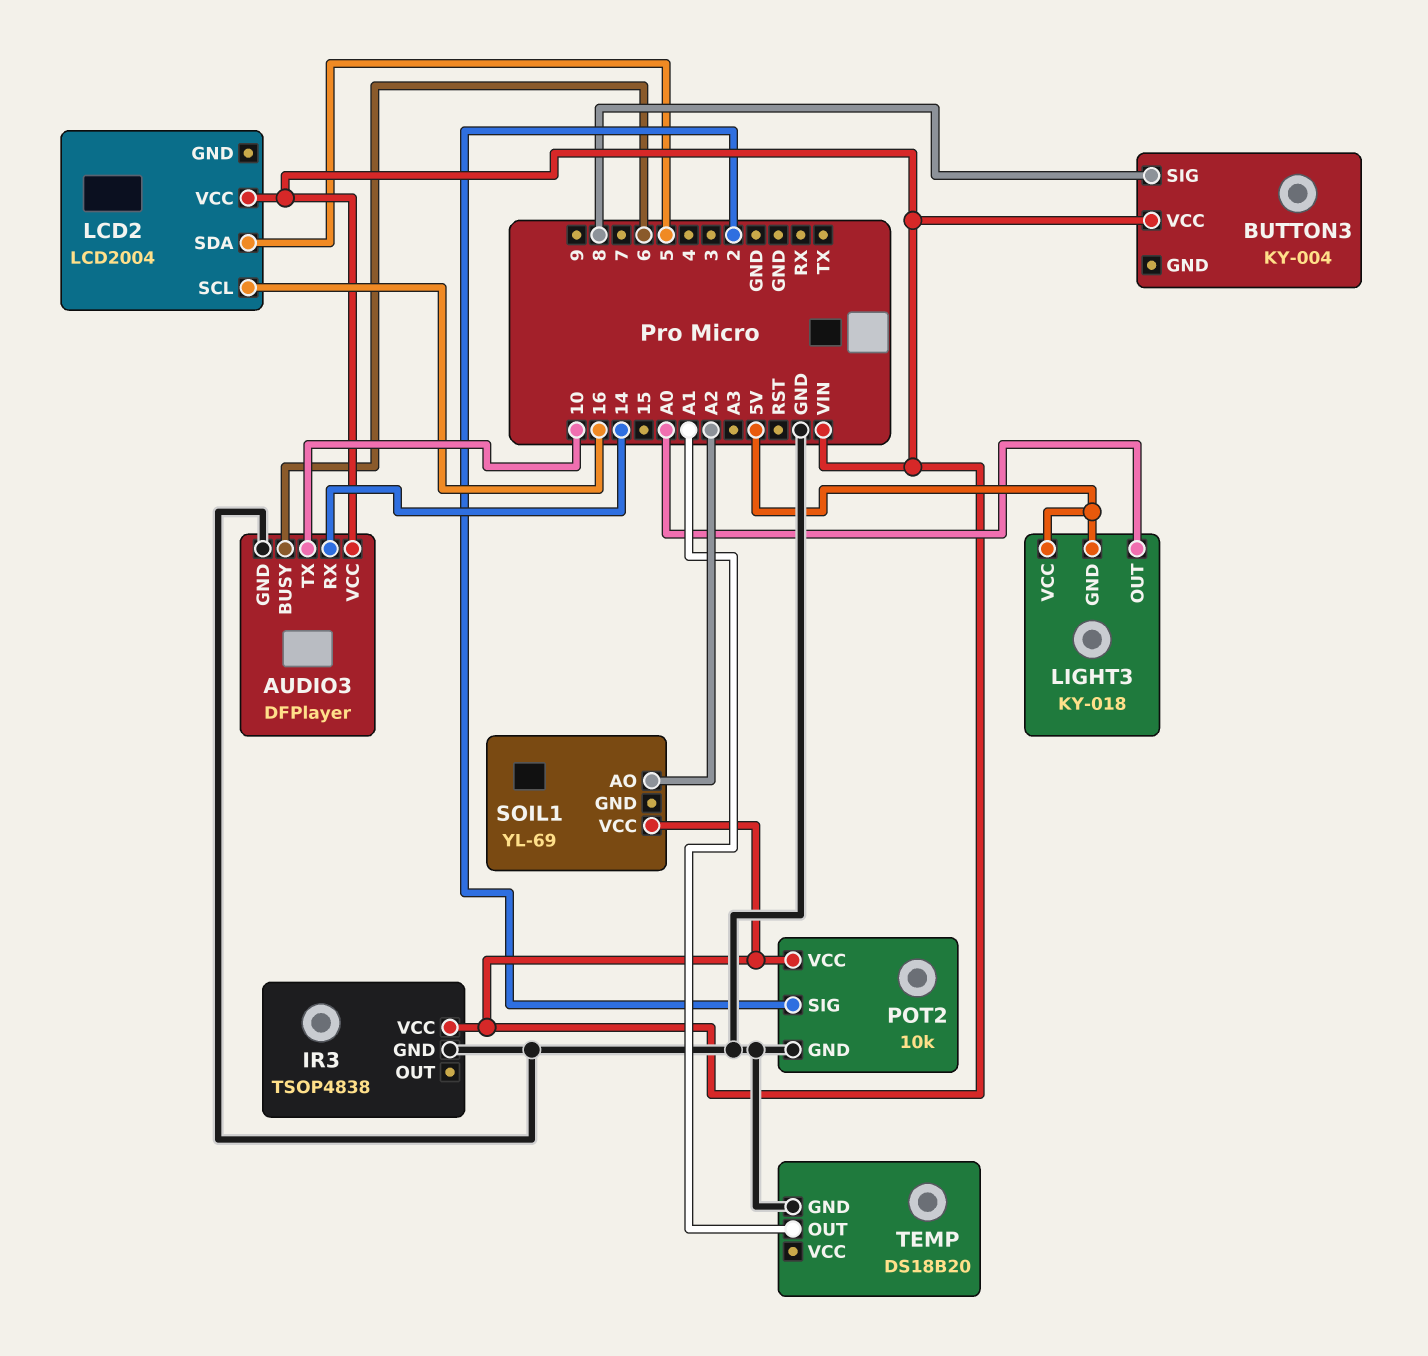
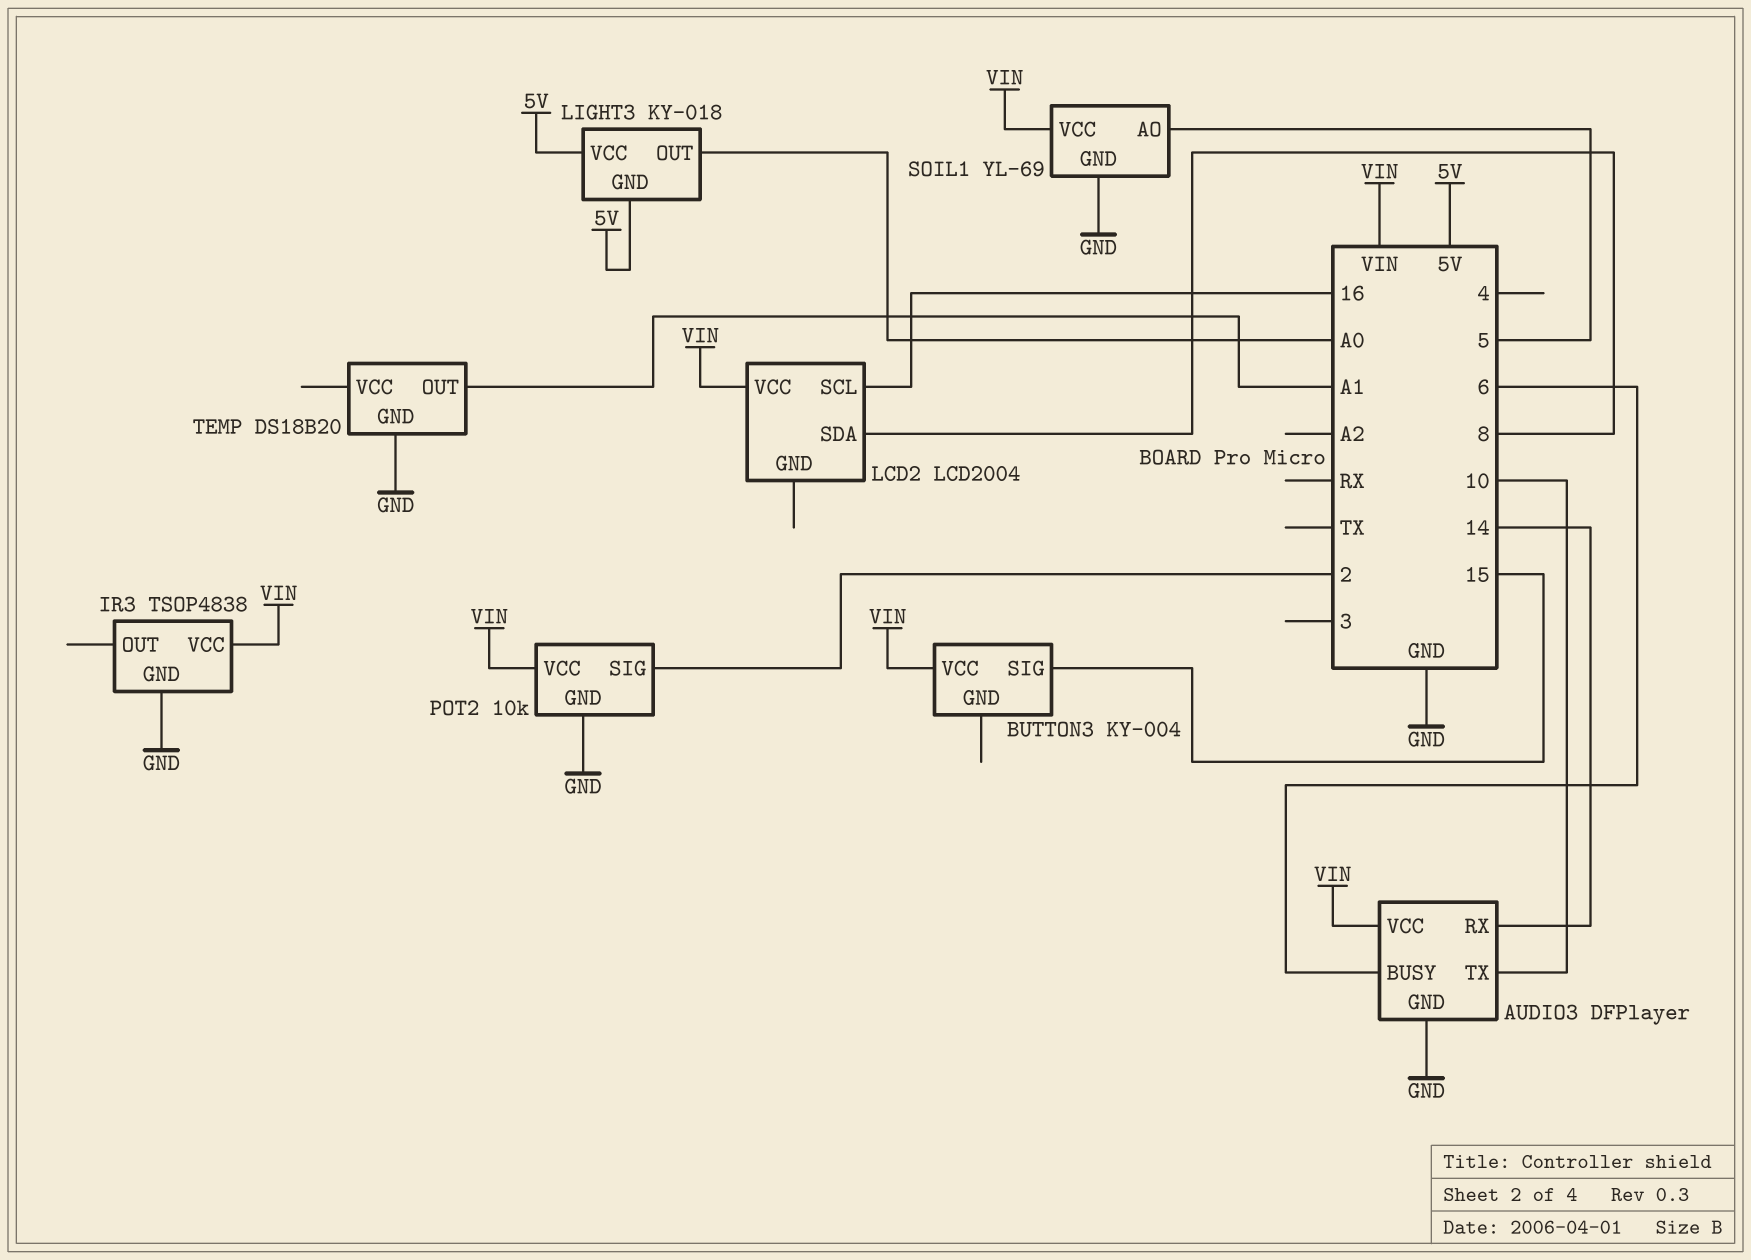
BUTTON3 pin SIG: 8 -> 15
LCD2 pin SDA: 5 -> 8
SOIL1 pin AO: A2 -> 5
SOIL1 pin GND: none -> GND

